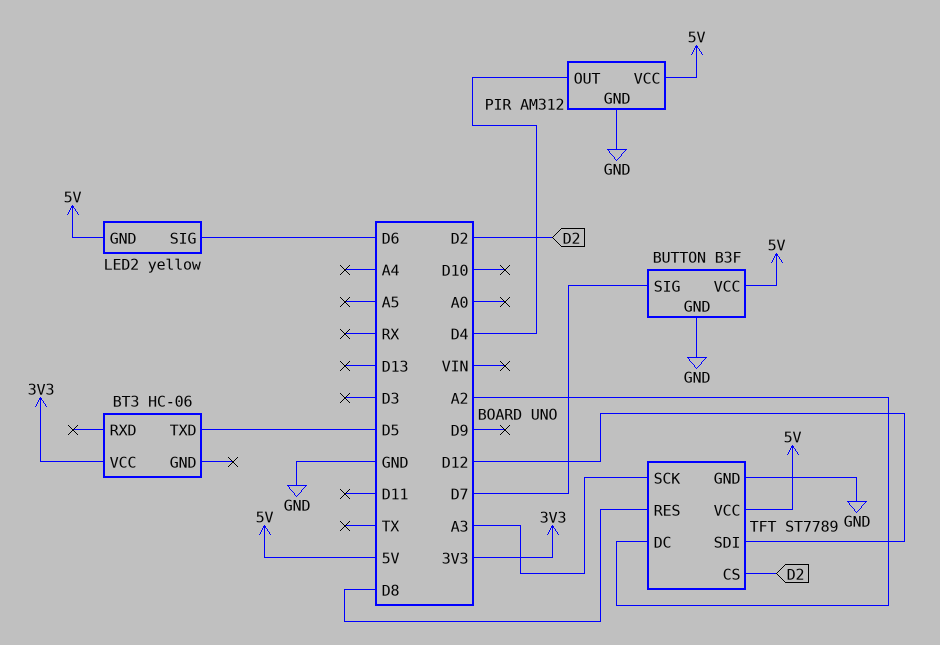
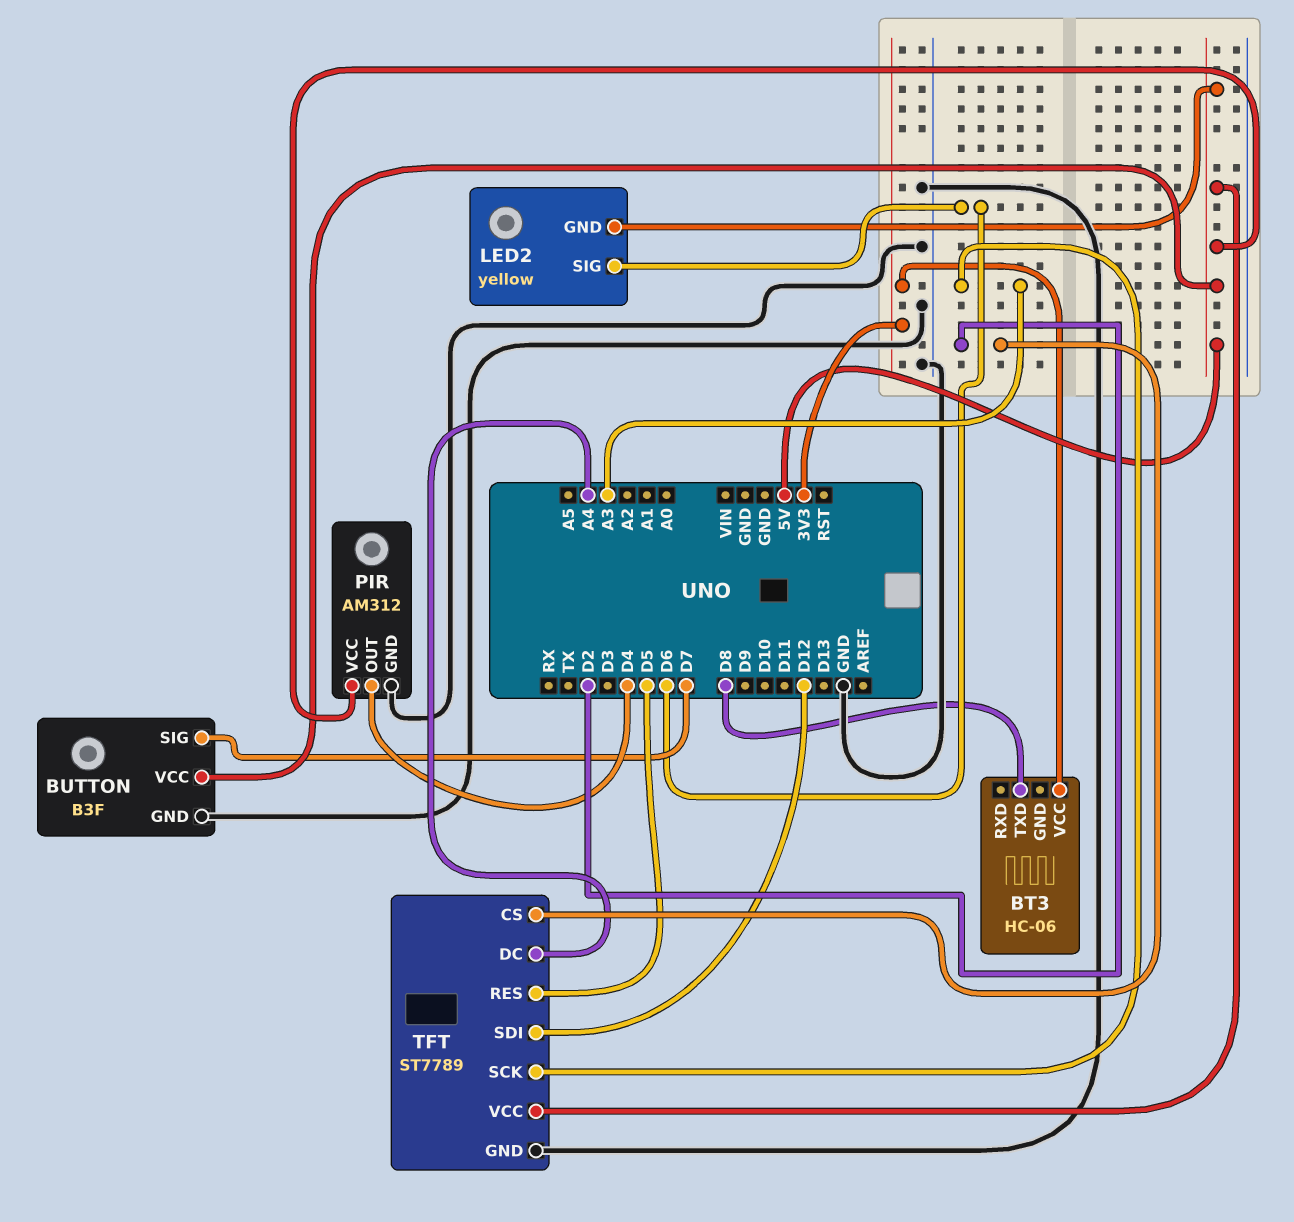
BT3 pin TXD: D5 -> D8
TFT pin DC: A2 -> A4
TFT pin RES: D8 -> D5

